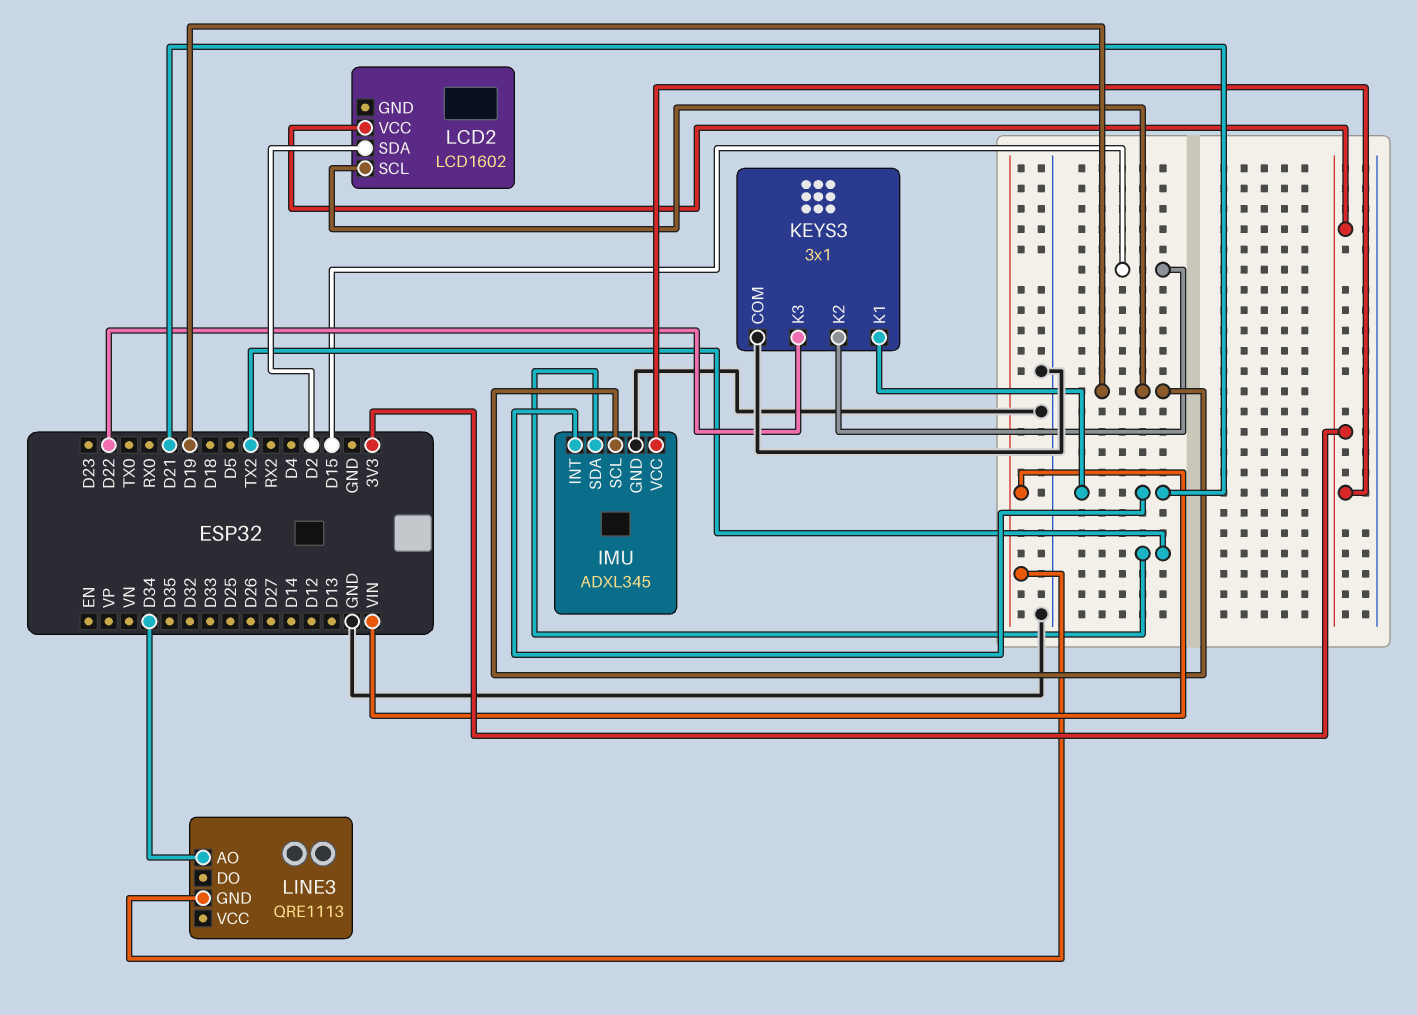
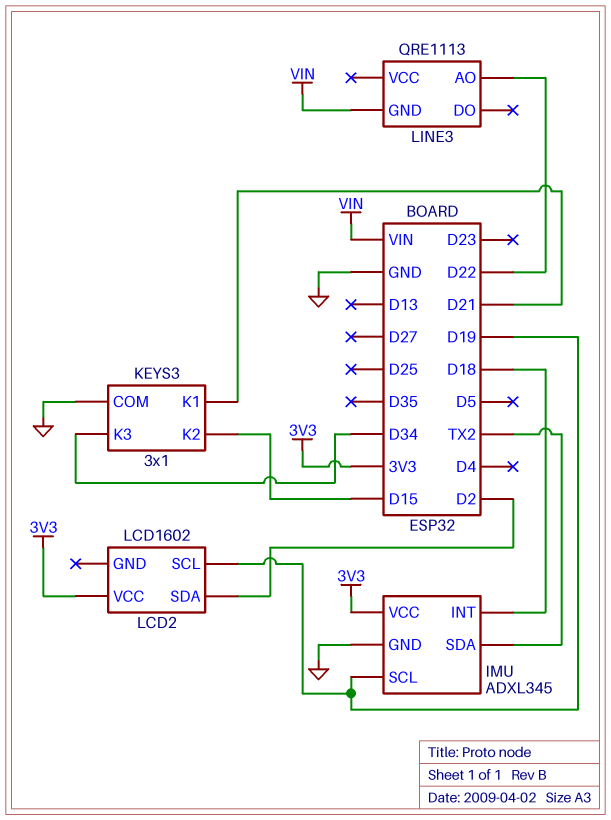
IMU pin INT: D21 -> D18
KEYS3 pin K3: D22 -> D34
LINE3 pin AO: D34 -> D22

